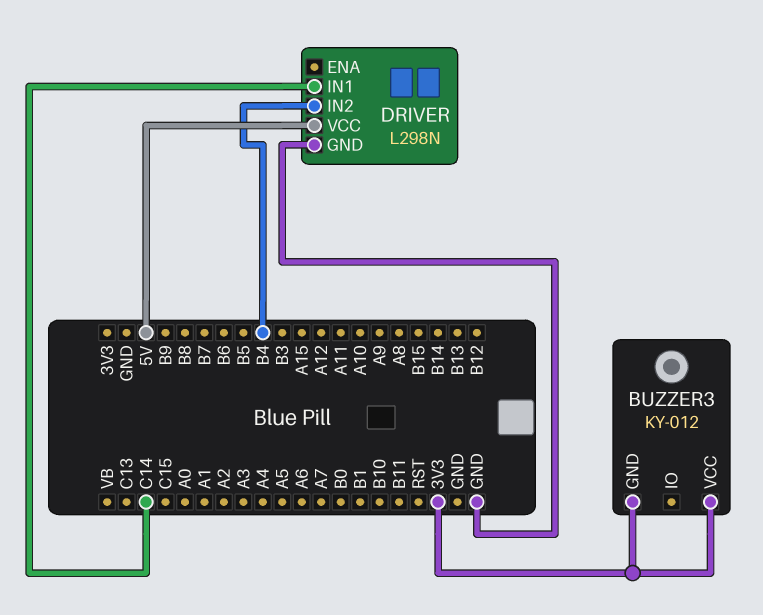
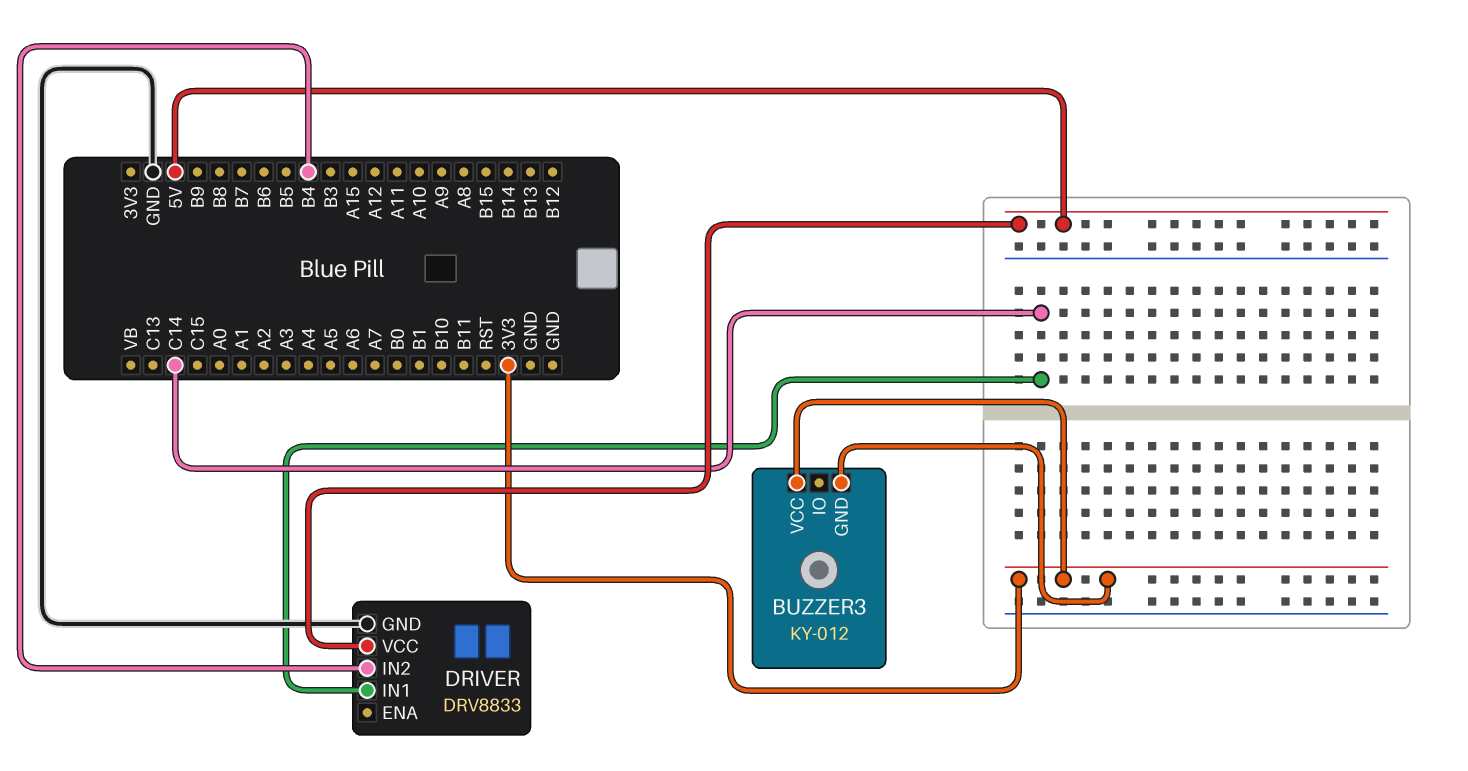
DRIVER: L298N -> DRV8833

